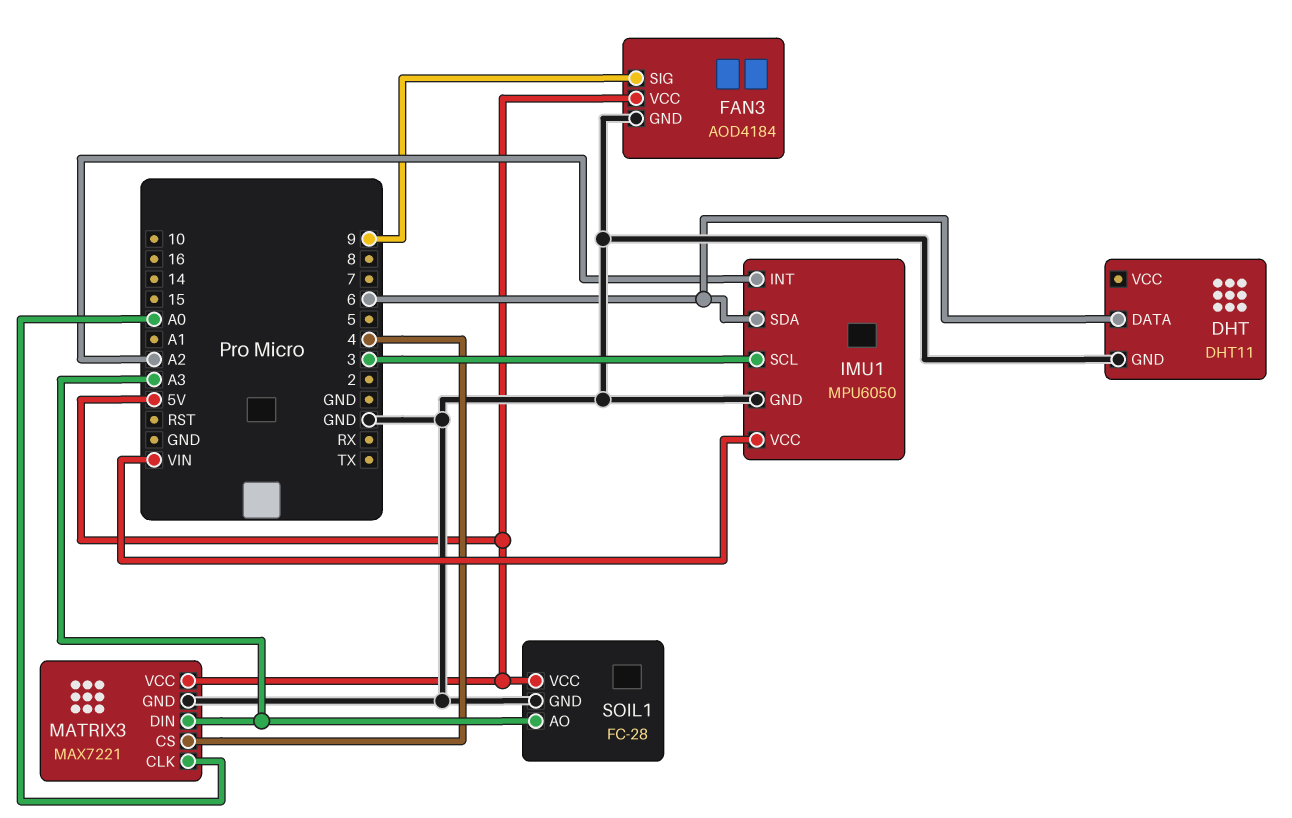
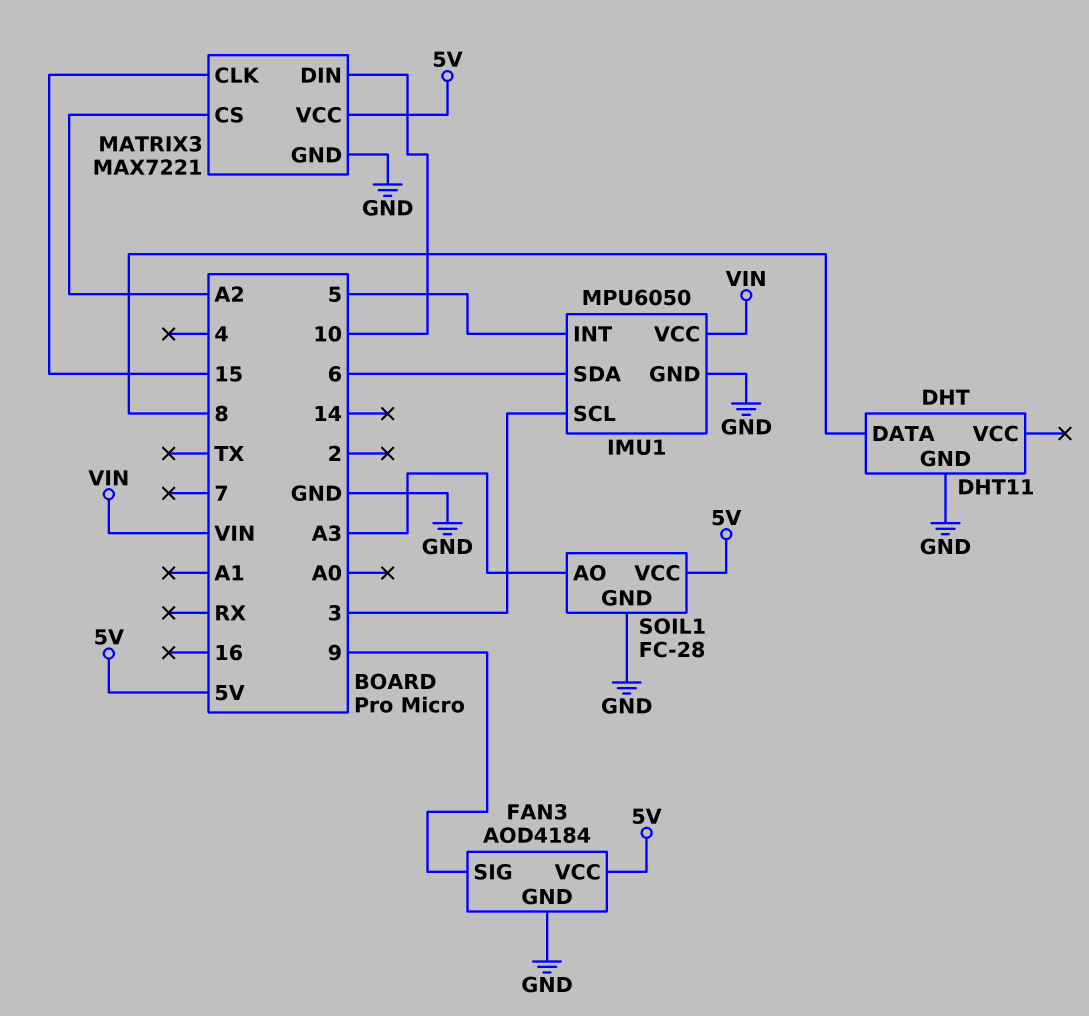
DHT pin DATA: 6 -> 8
IMU1 pin INT: A2 -> 5
MATRIX3 pin CLK: A0 -> 15
MATRIX3 pin CS: 4 -> A2
MATRIX3 pin DIN: A3 -> 10

